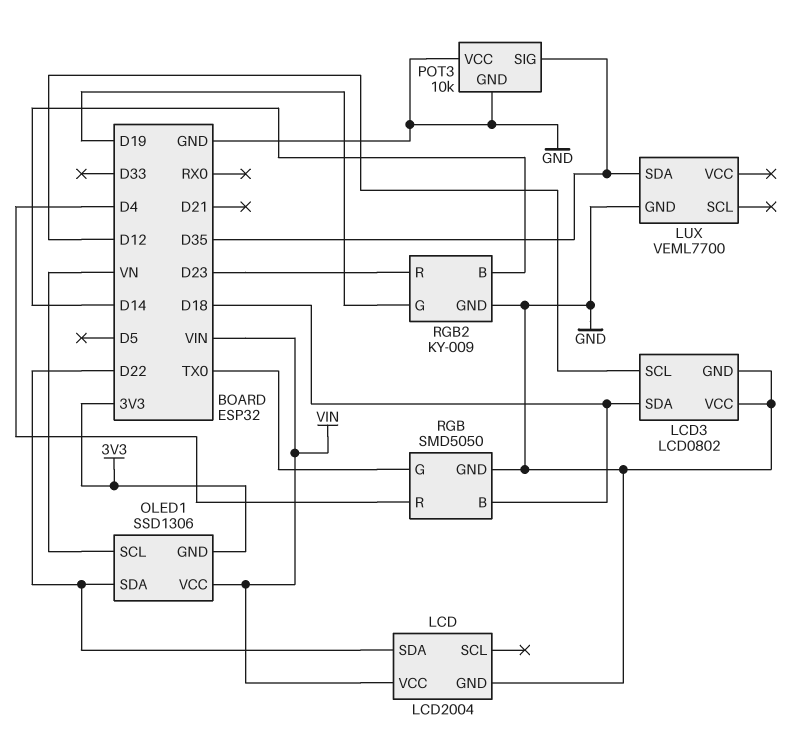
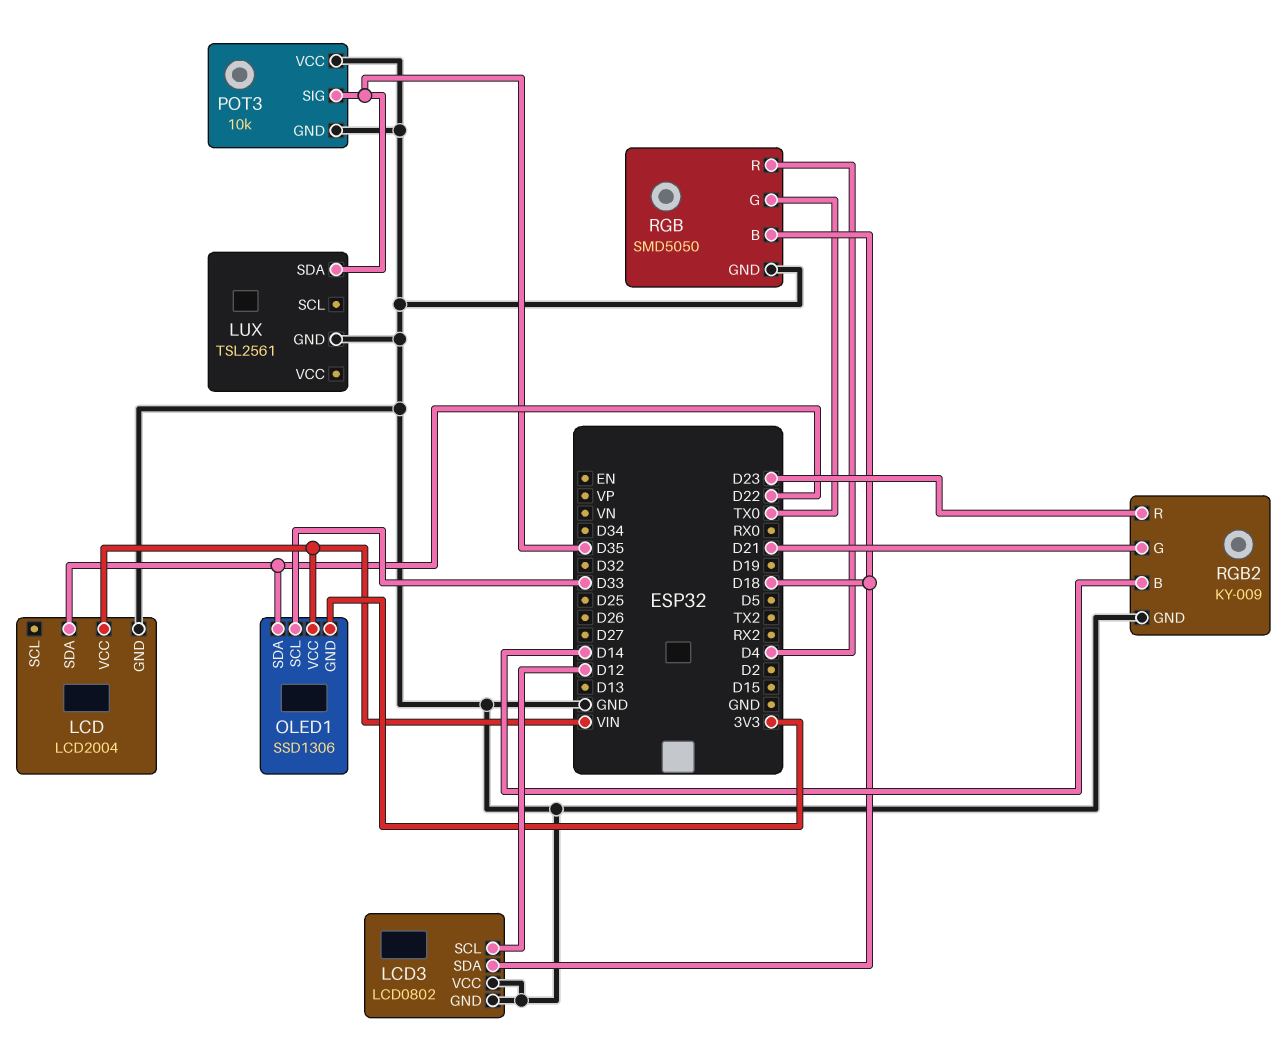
LUX: VEML7700 -> TSL2561
OLED1 pin SCL: VN -> D33
RGB2 pin G: D19 -> D21

